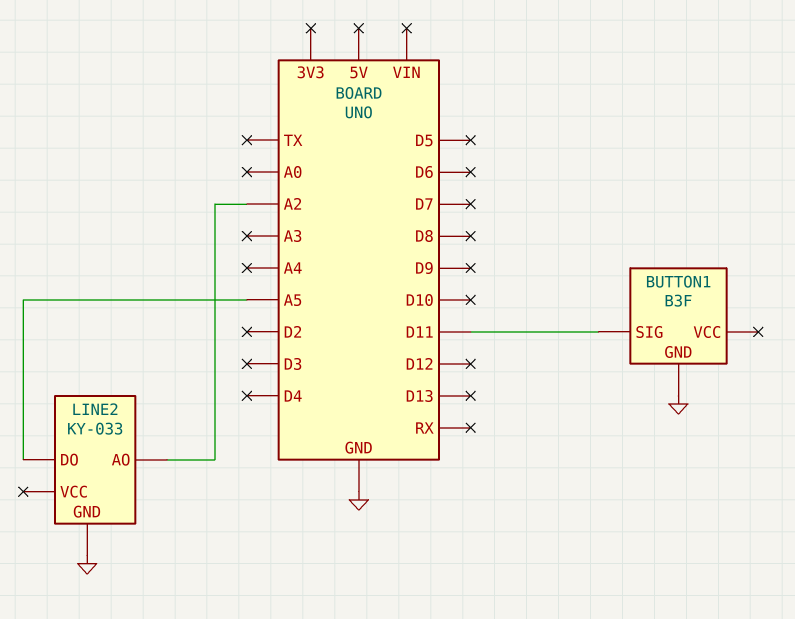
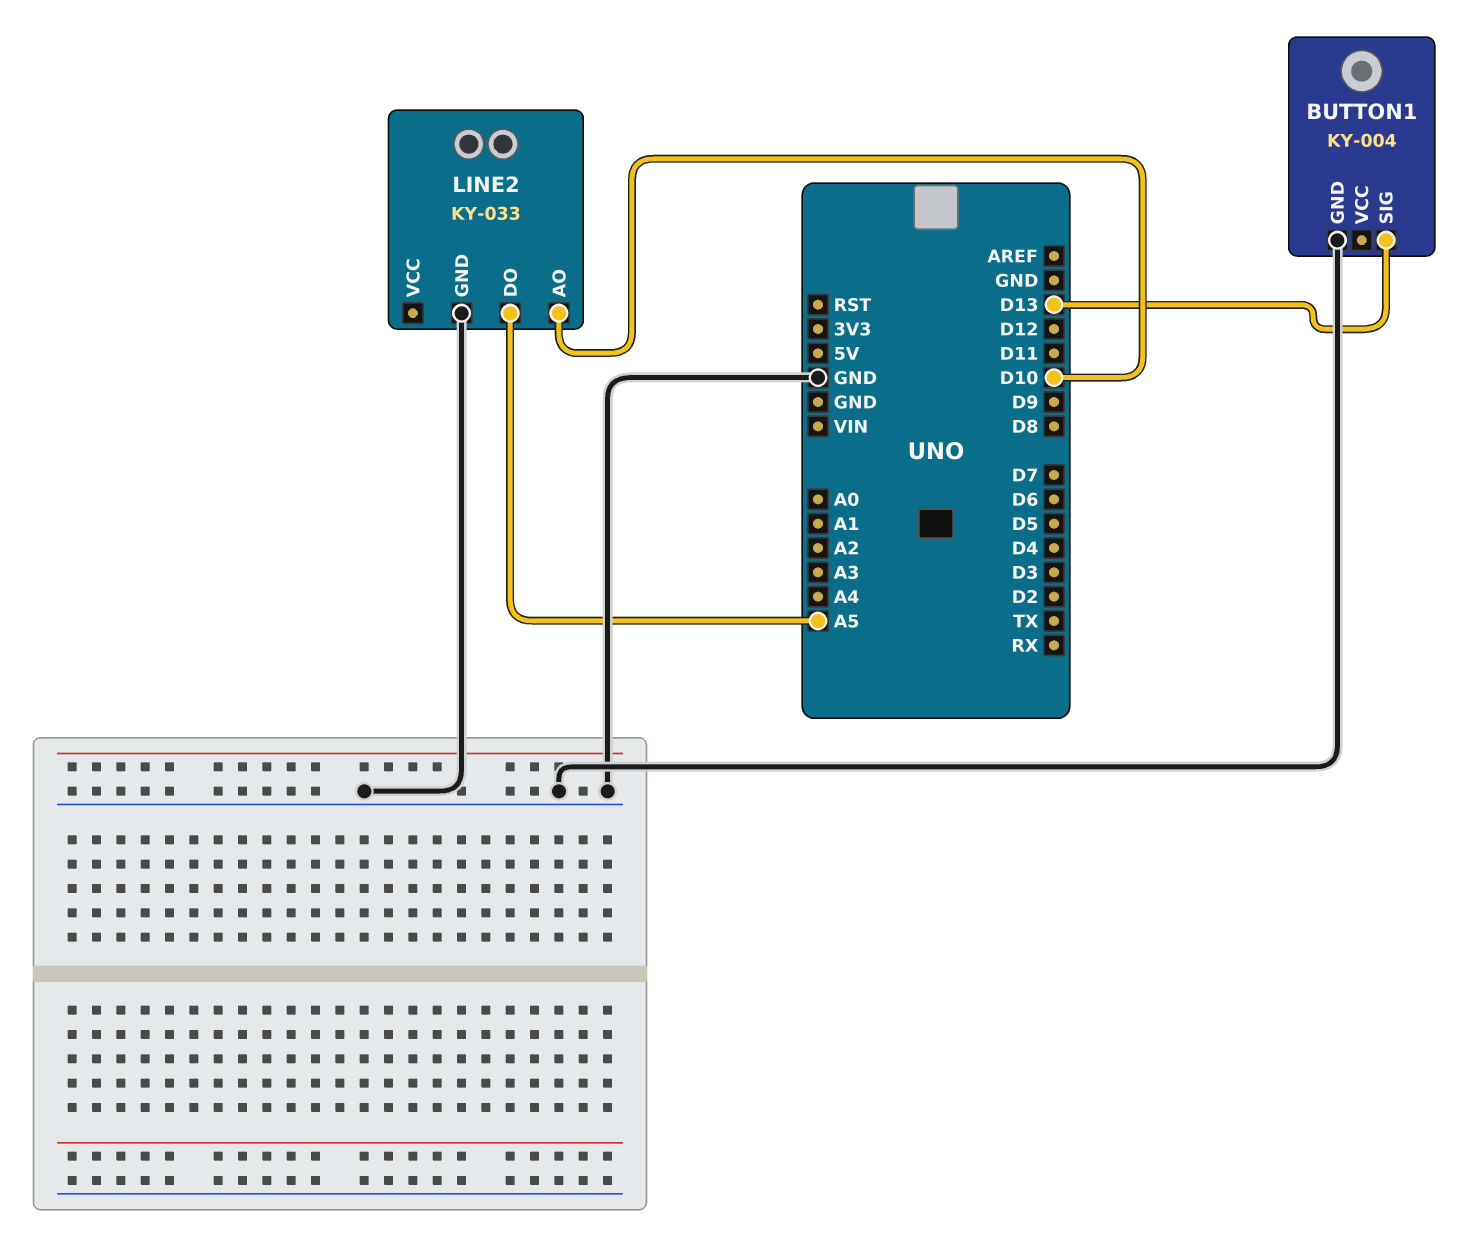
BUTTON1: B3F -> KY-004
BUTTON1 pin SIG: D11 -> D13
LINE2 pin AO: A2 -> D10

